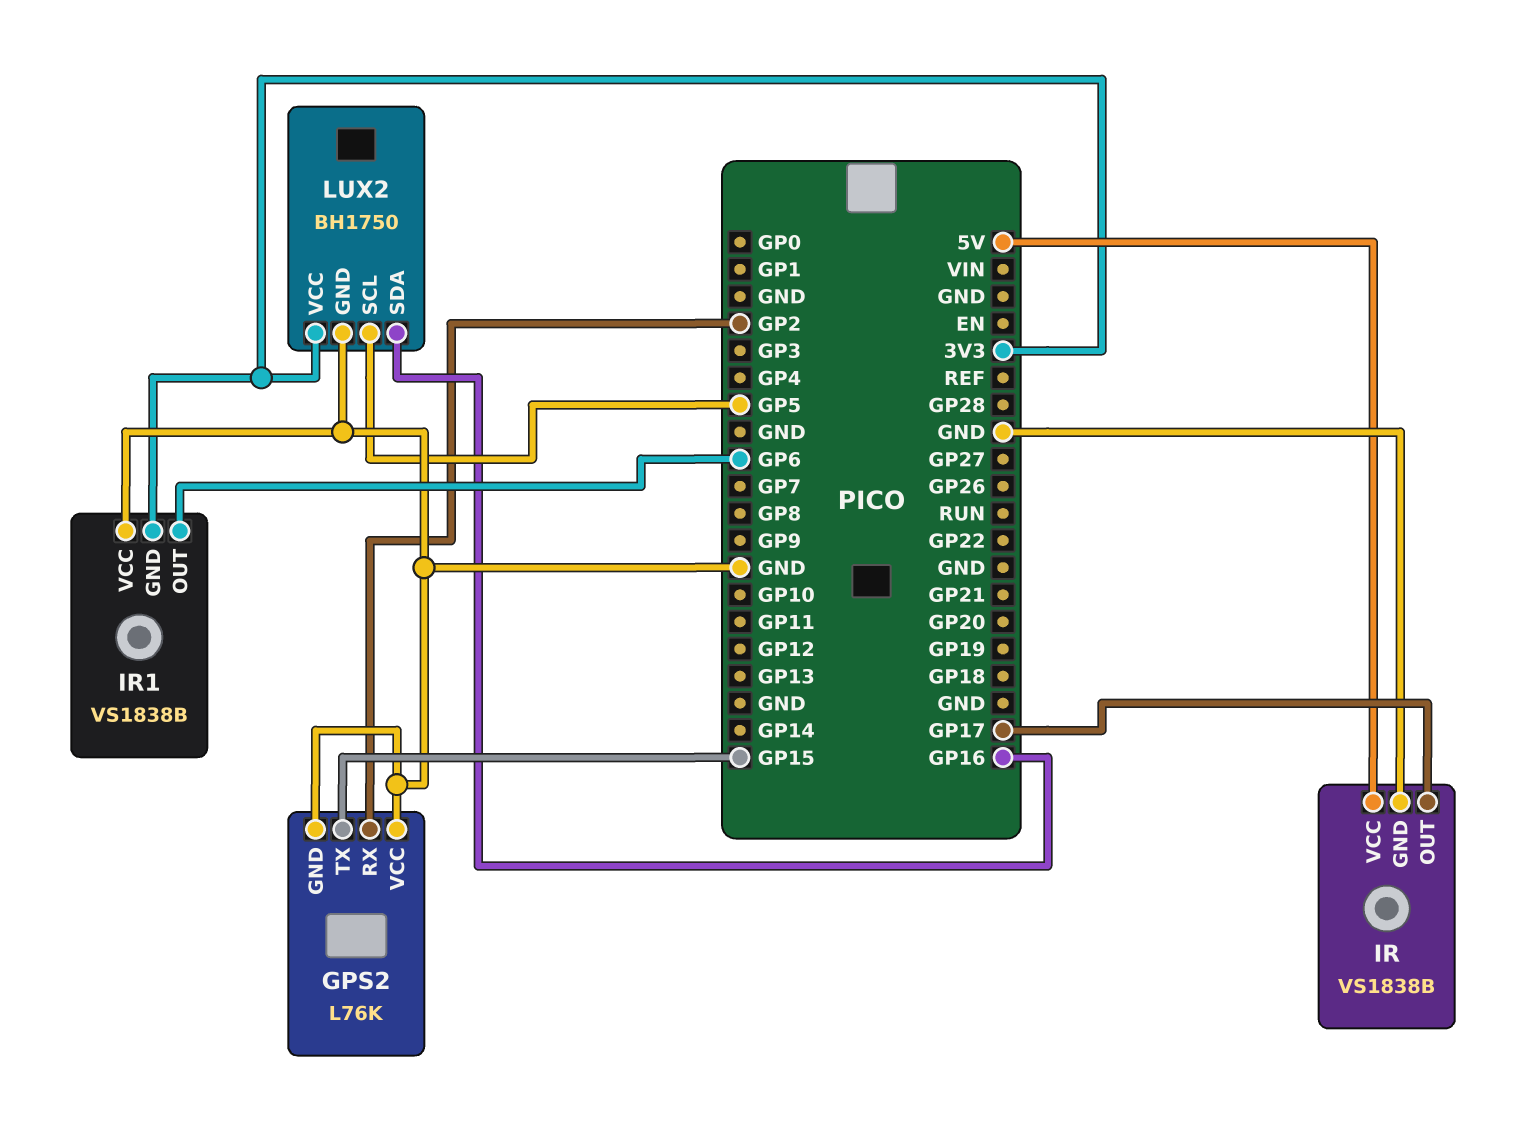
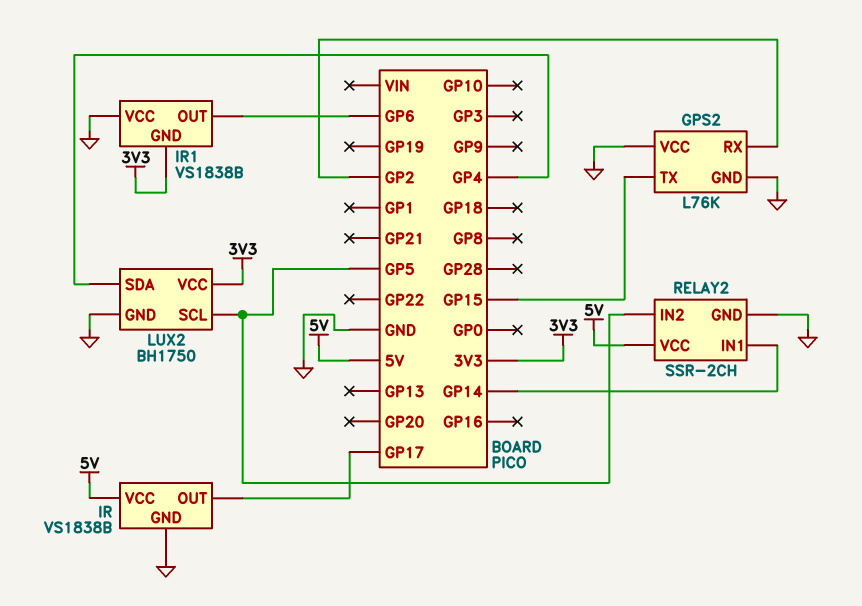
LUX2 pin SDA: GP16 -> GP4
RELAY2: none -> SSR-2CH
RELAY2 pin GND: none -> GND
RELAY2 pin IN1: none -> GP14
RELAY2 pin IN2: none -> GP5
RELAY2 pin VCC: none -> 5V

